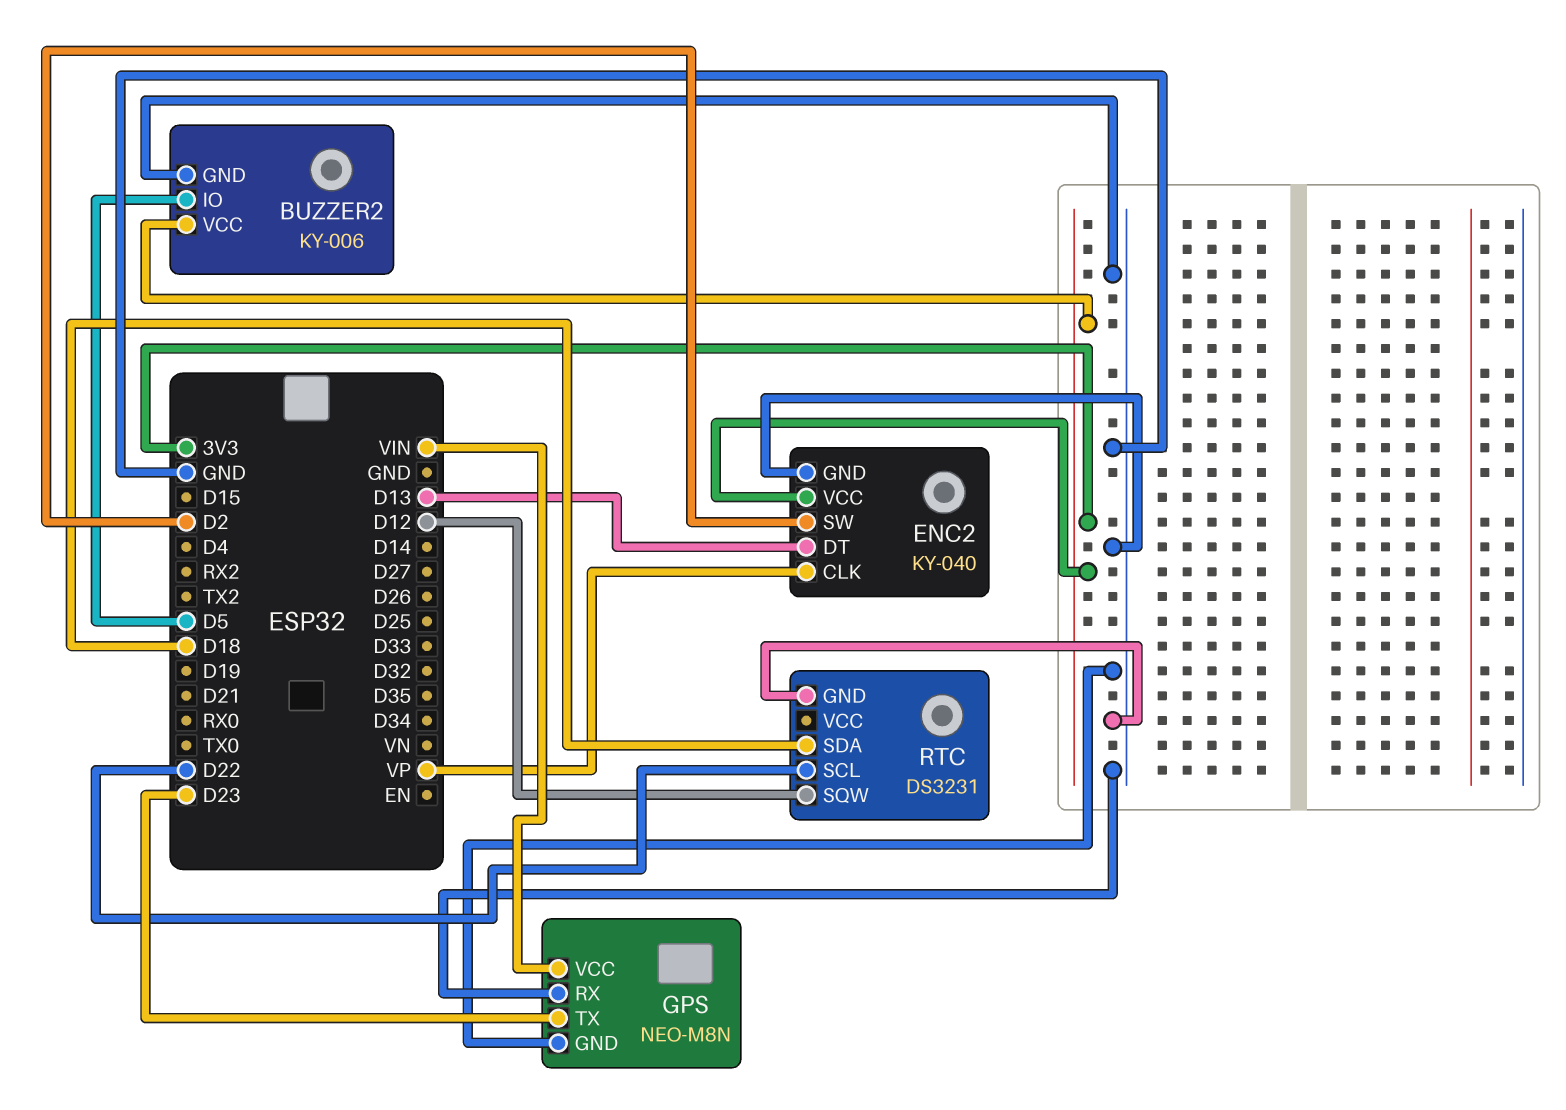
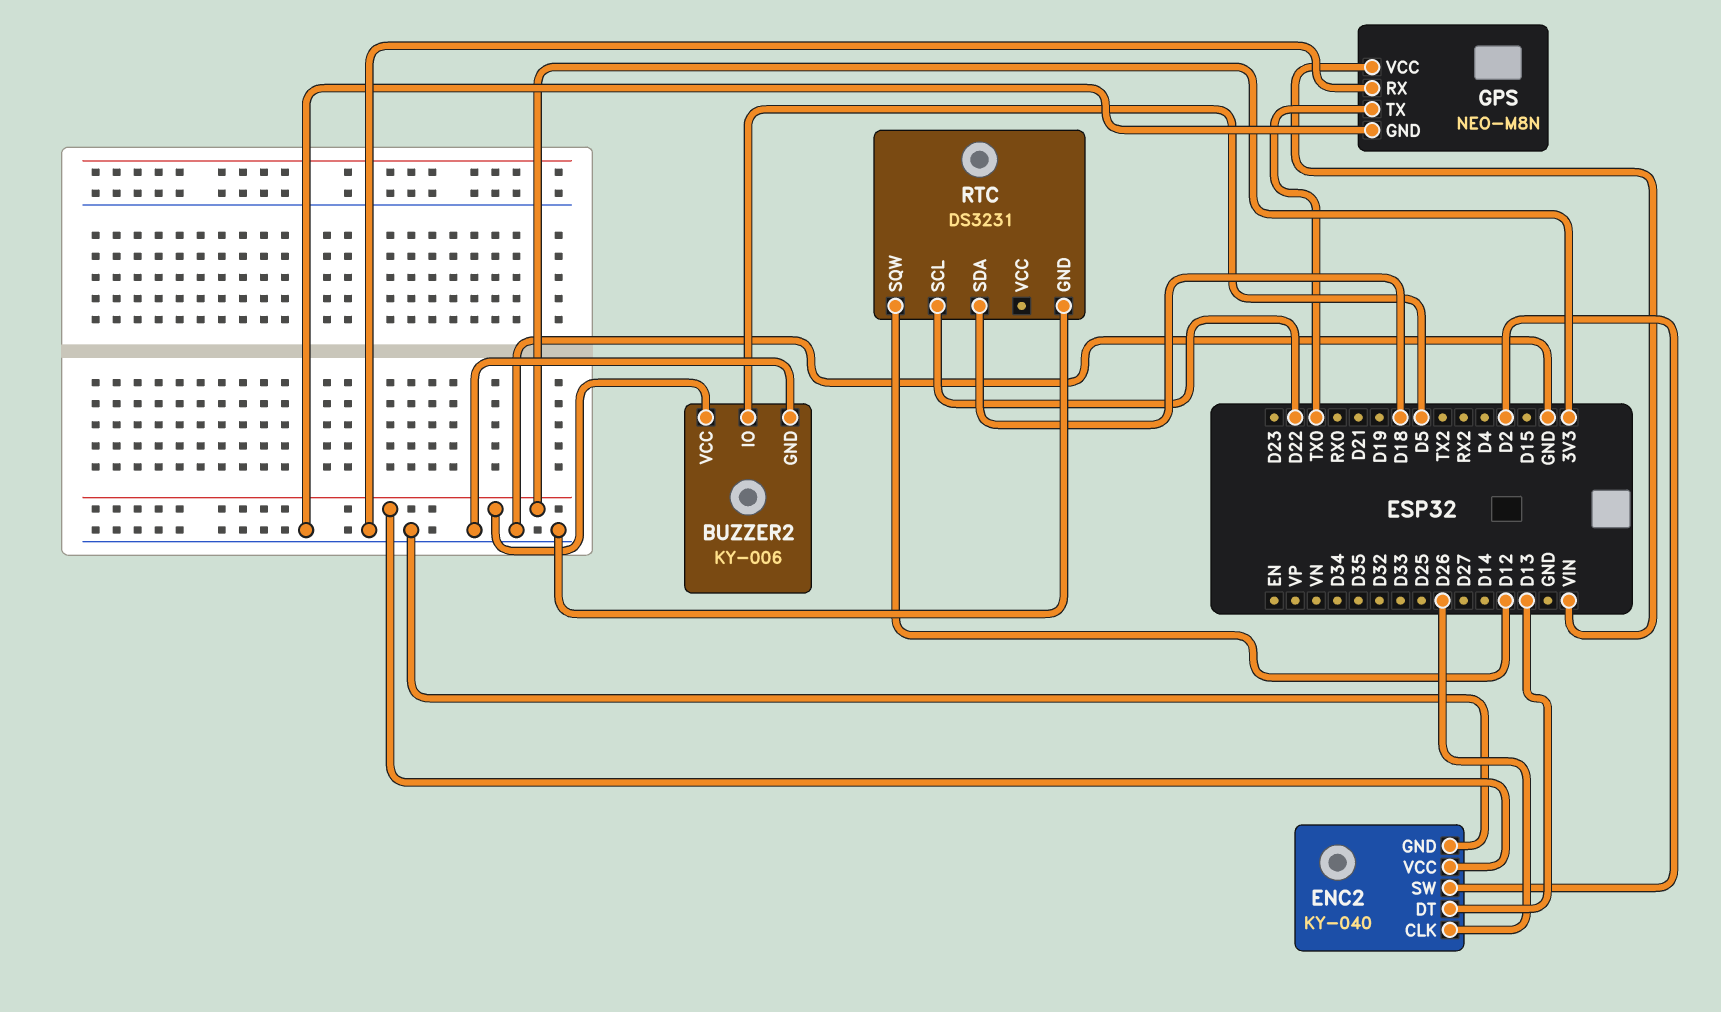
ENC2 pin CLK: VP -> D26
GPS pin TX: D23 -> TX0

